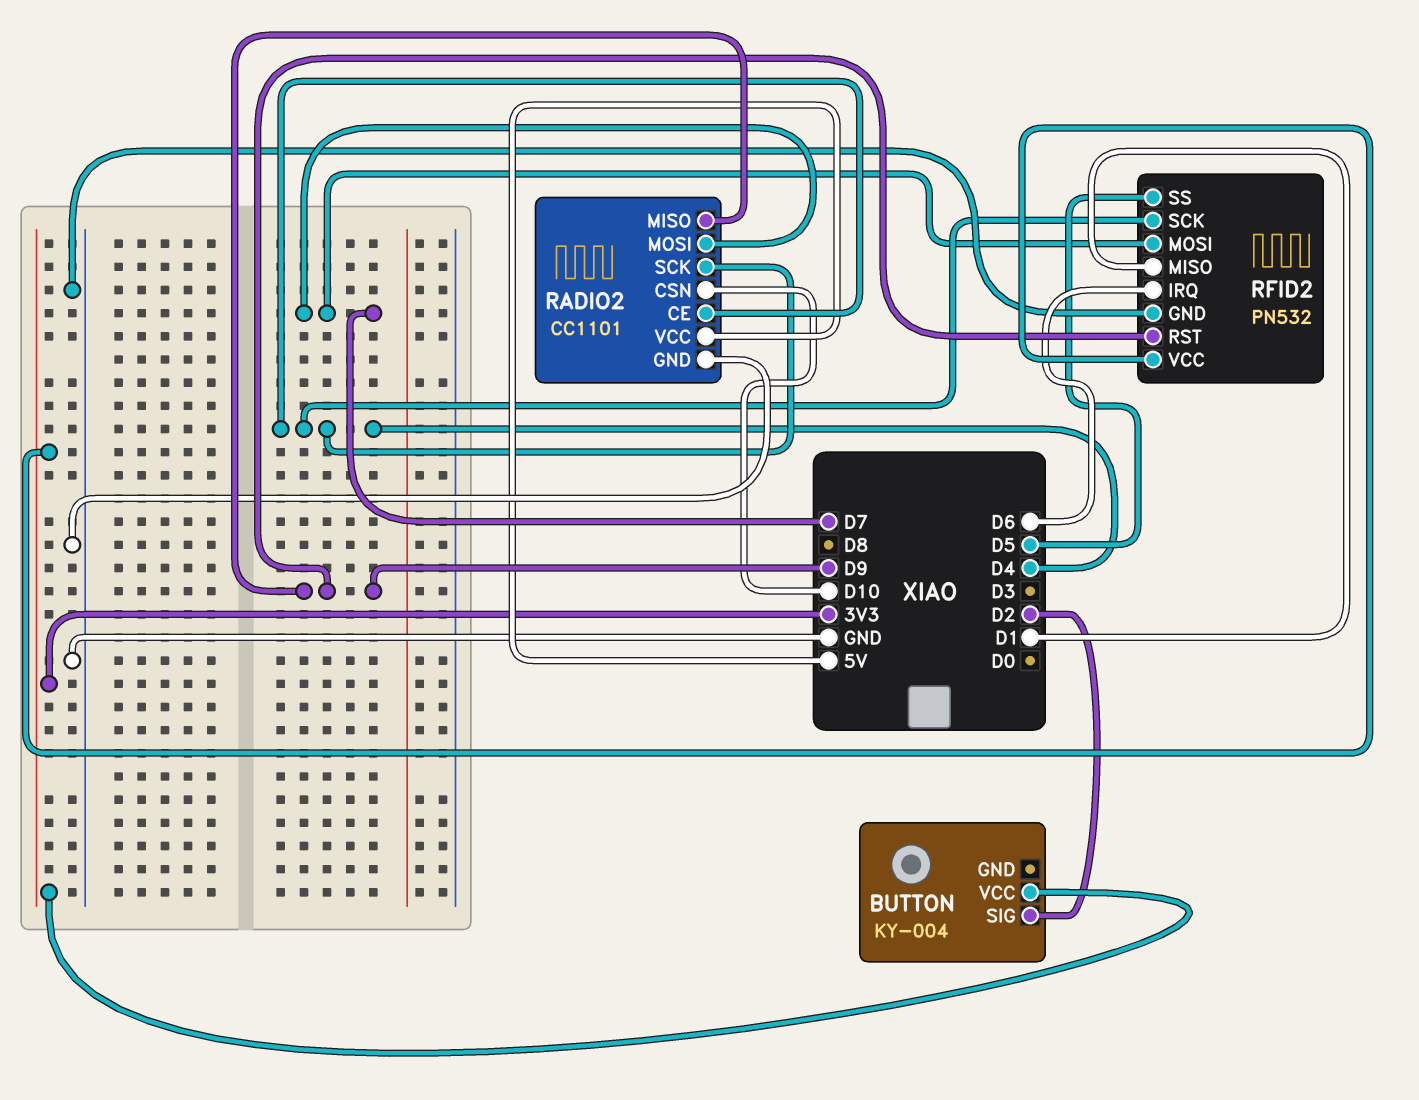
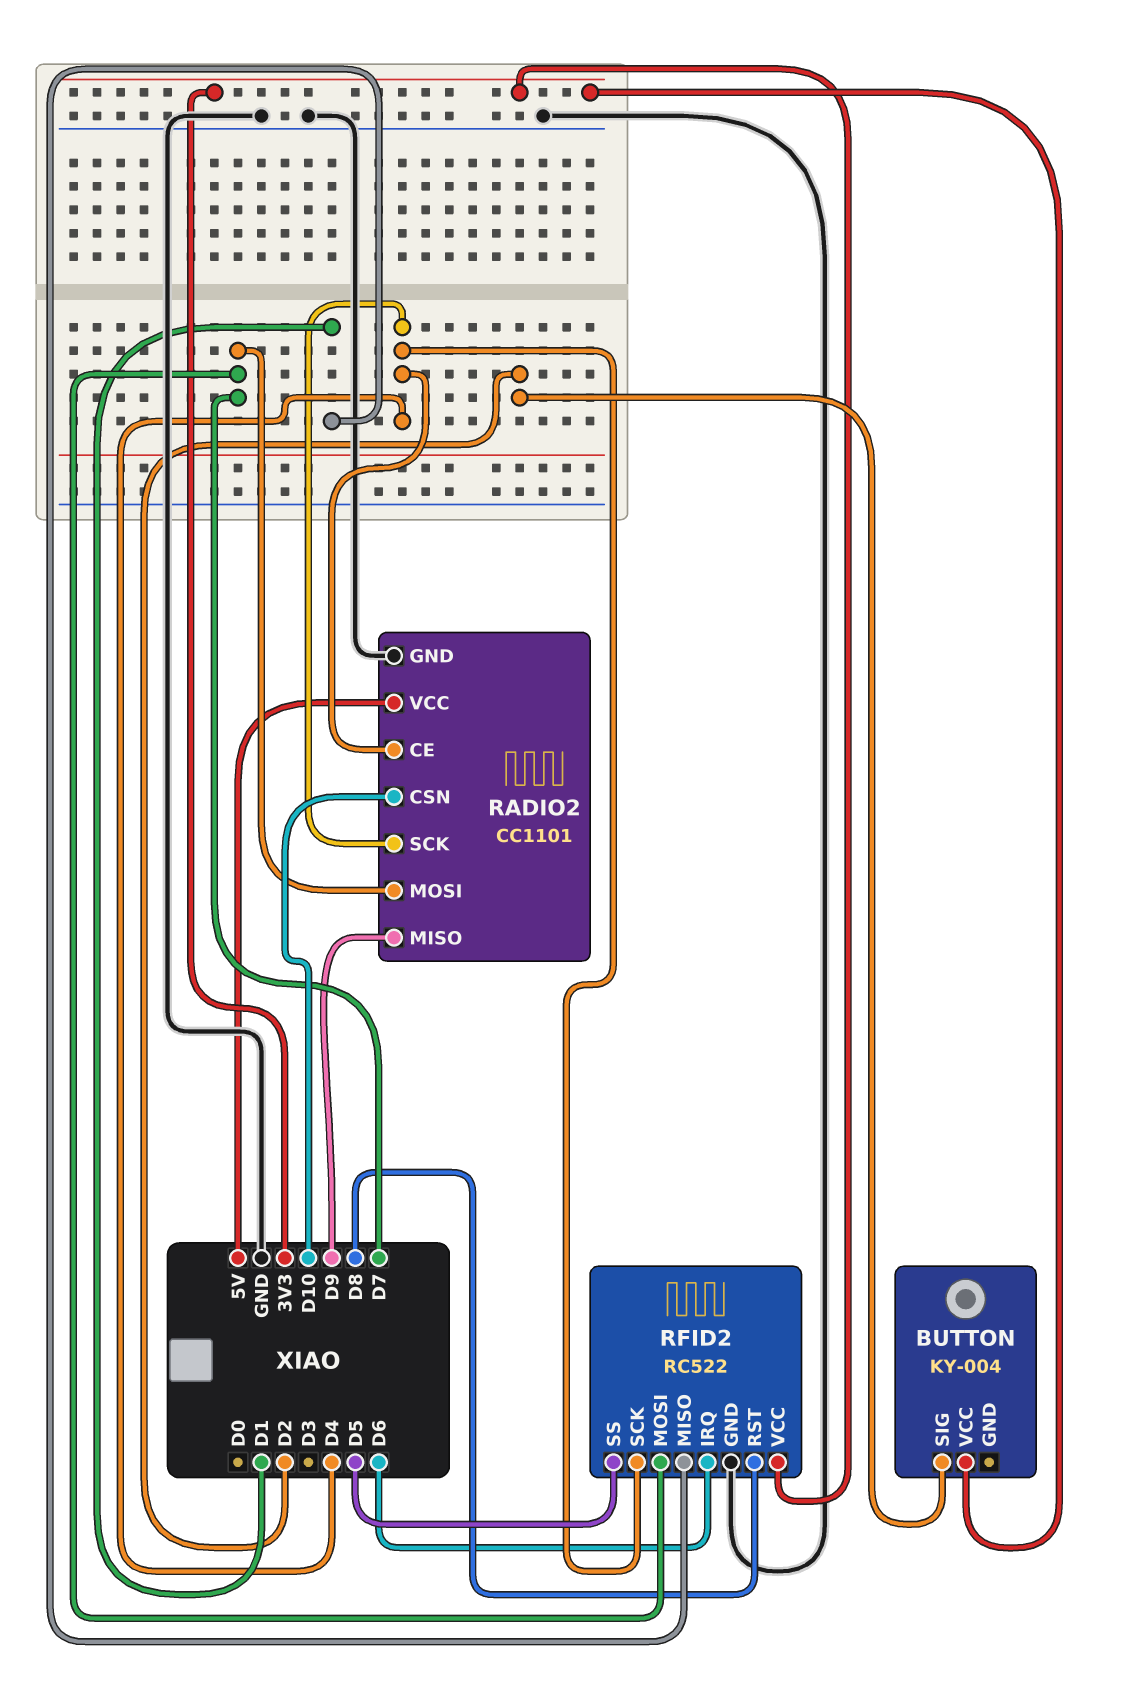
RFID2: PN532 -> RC522
RFID2 pin RST: D9 -> D8

